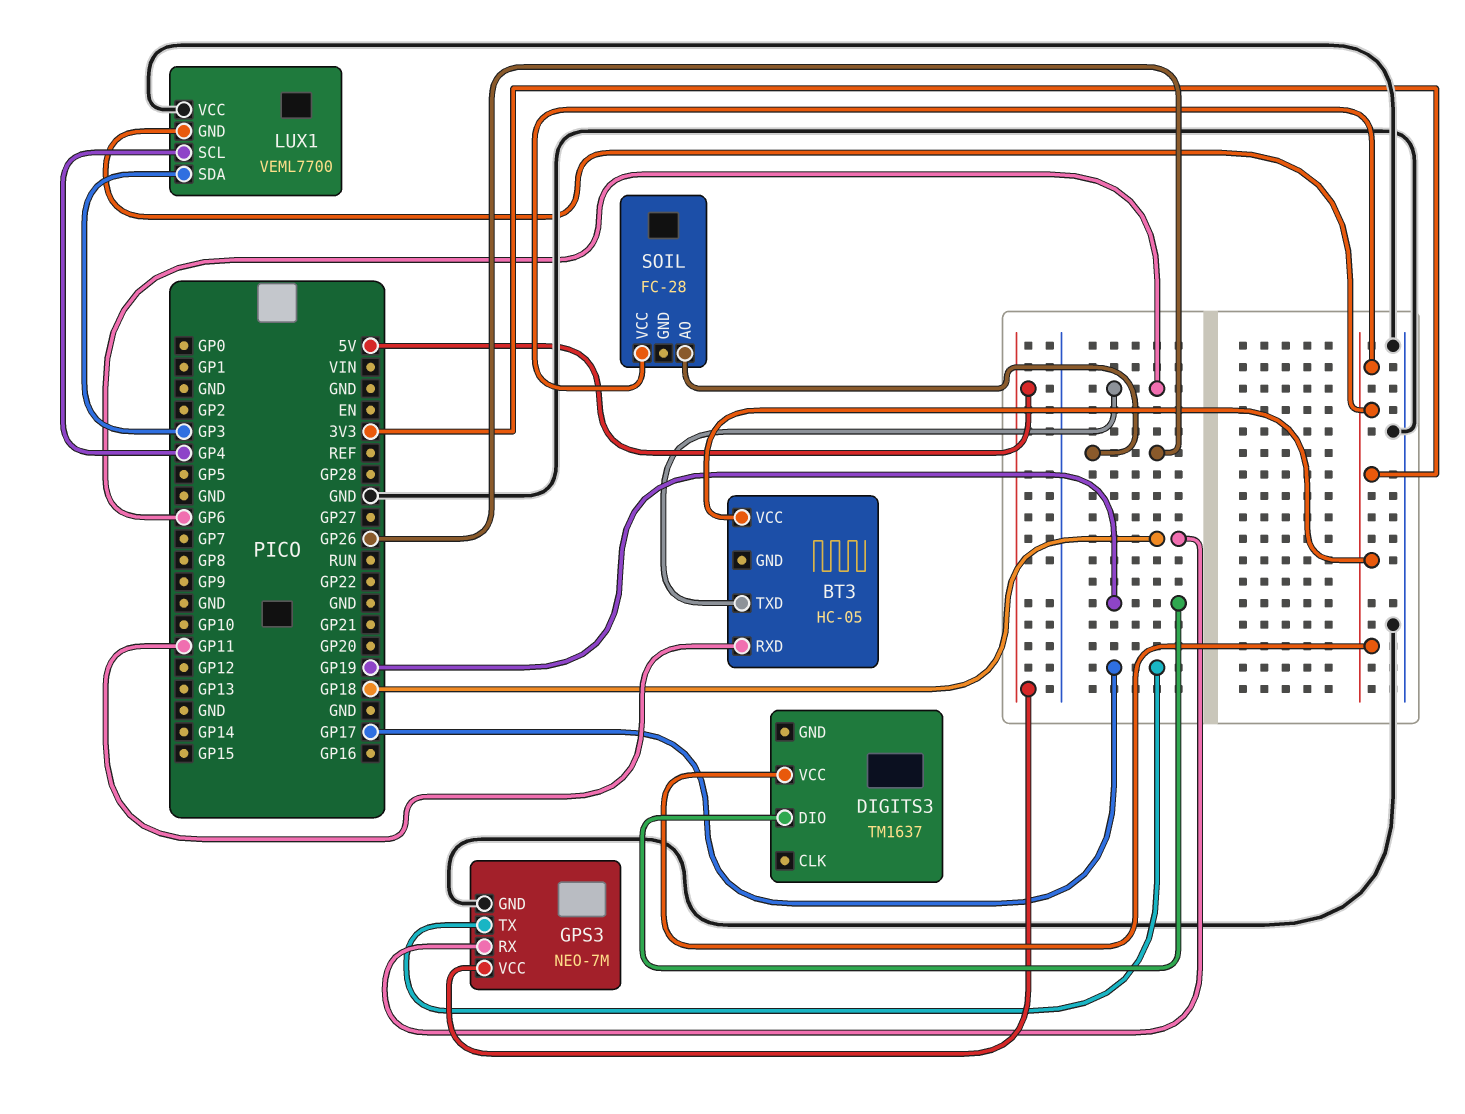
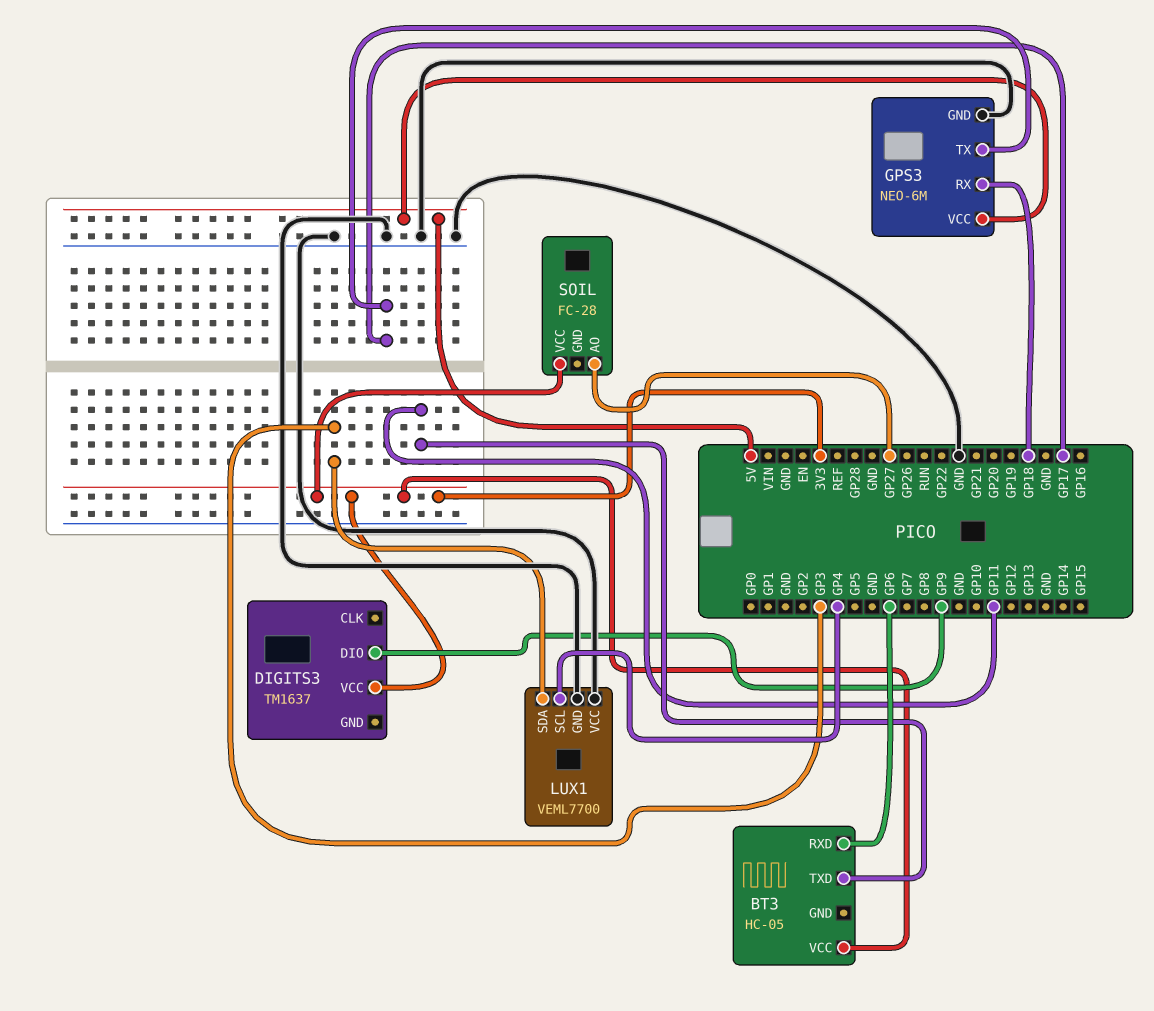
BT3 pin RXD: GP11 -> GP6
BT3 pin TXD: GP6 -> GP11
DIGITS3 pin DIO: GP19 -> GP9
GPS3: NEO-7M -> NEO-6M
LUX1 pin GND: 3V3 -> GND
SOIL pin AO: GP26 -> GP27

